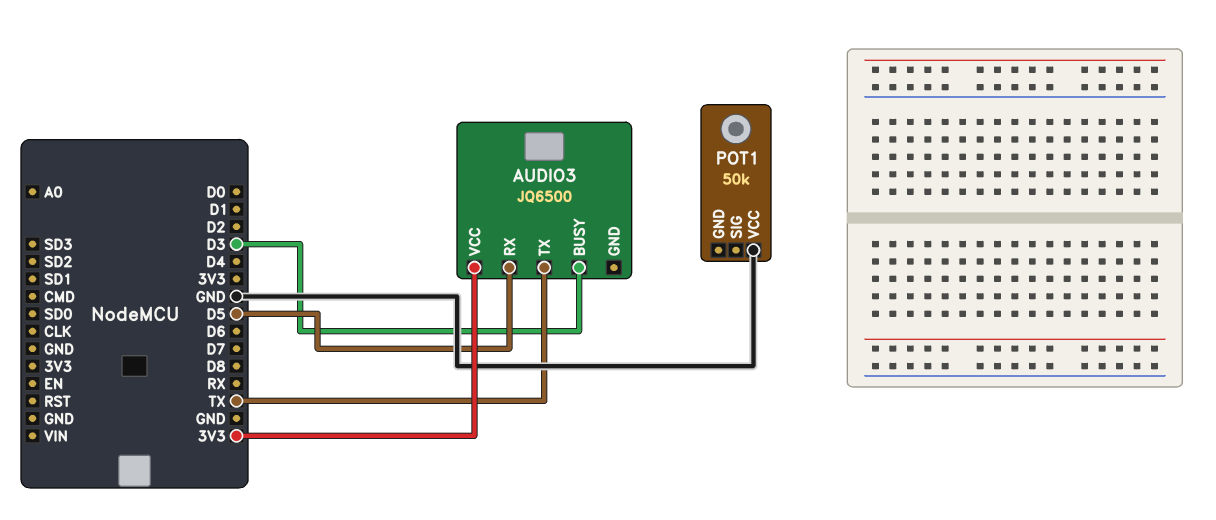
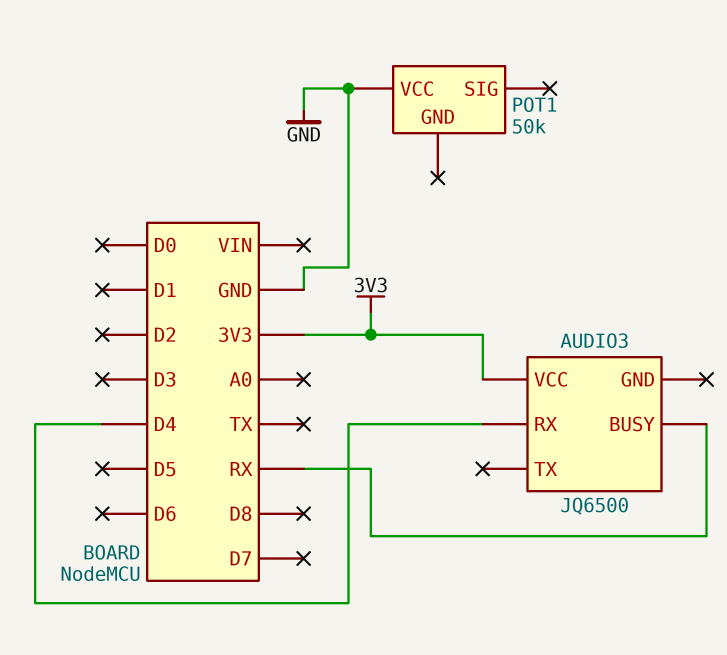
AUDIO3 pin BUSY: D3 -> RX
AUDIO3 pin RX: D5 -> D4
AUDIO3 pin TX: TX -> none

